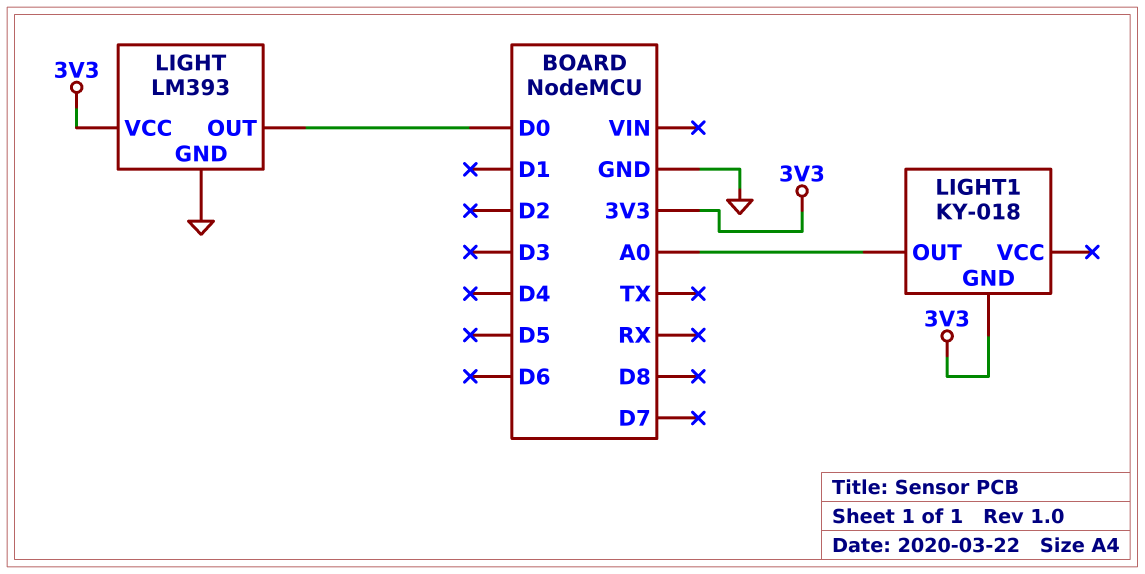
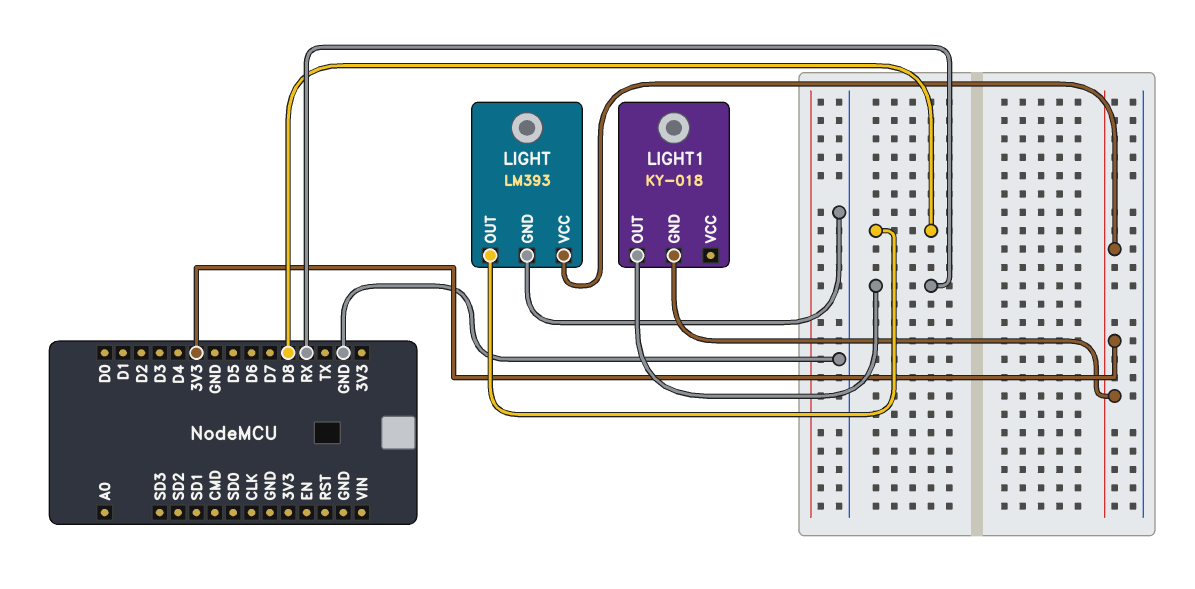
LIGHT pin OUT: D0 -> D8
LIGHT1 pin OUT: A0 -> RX

